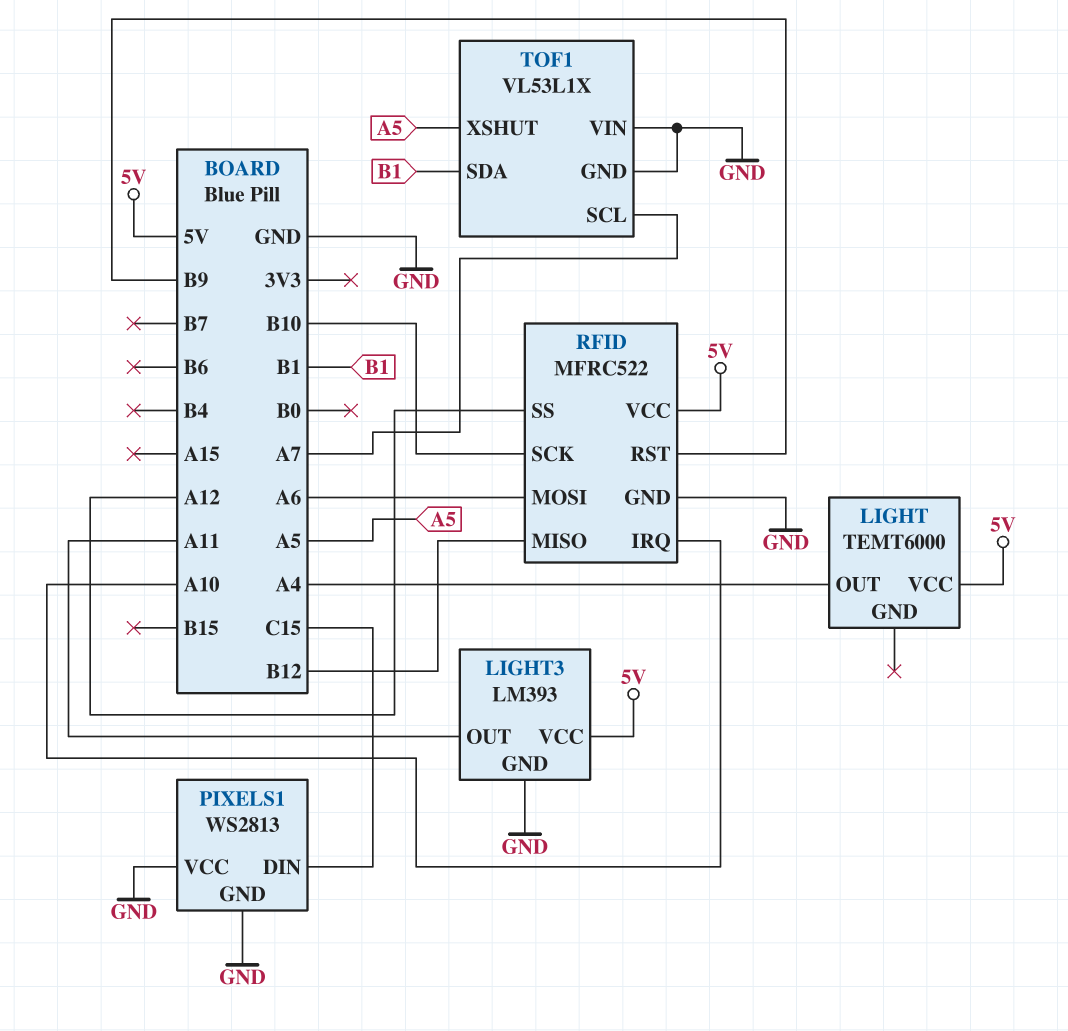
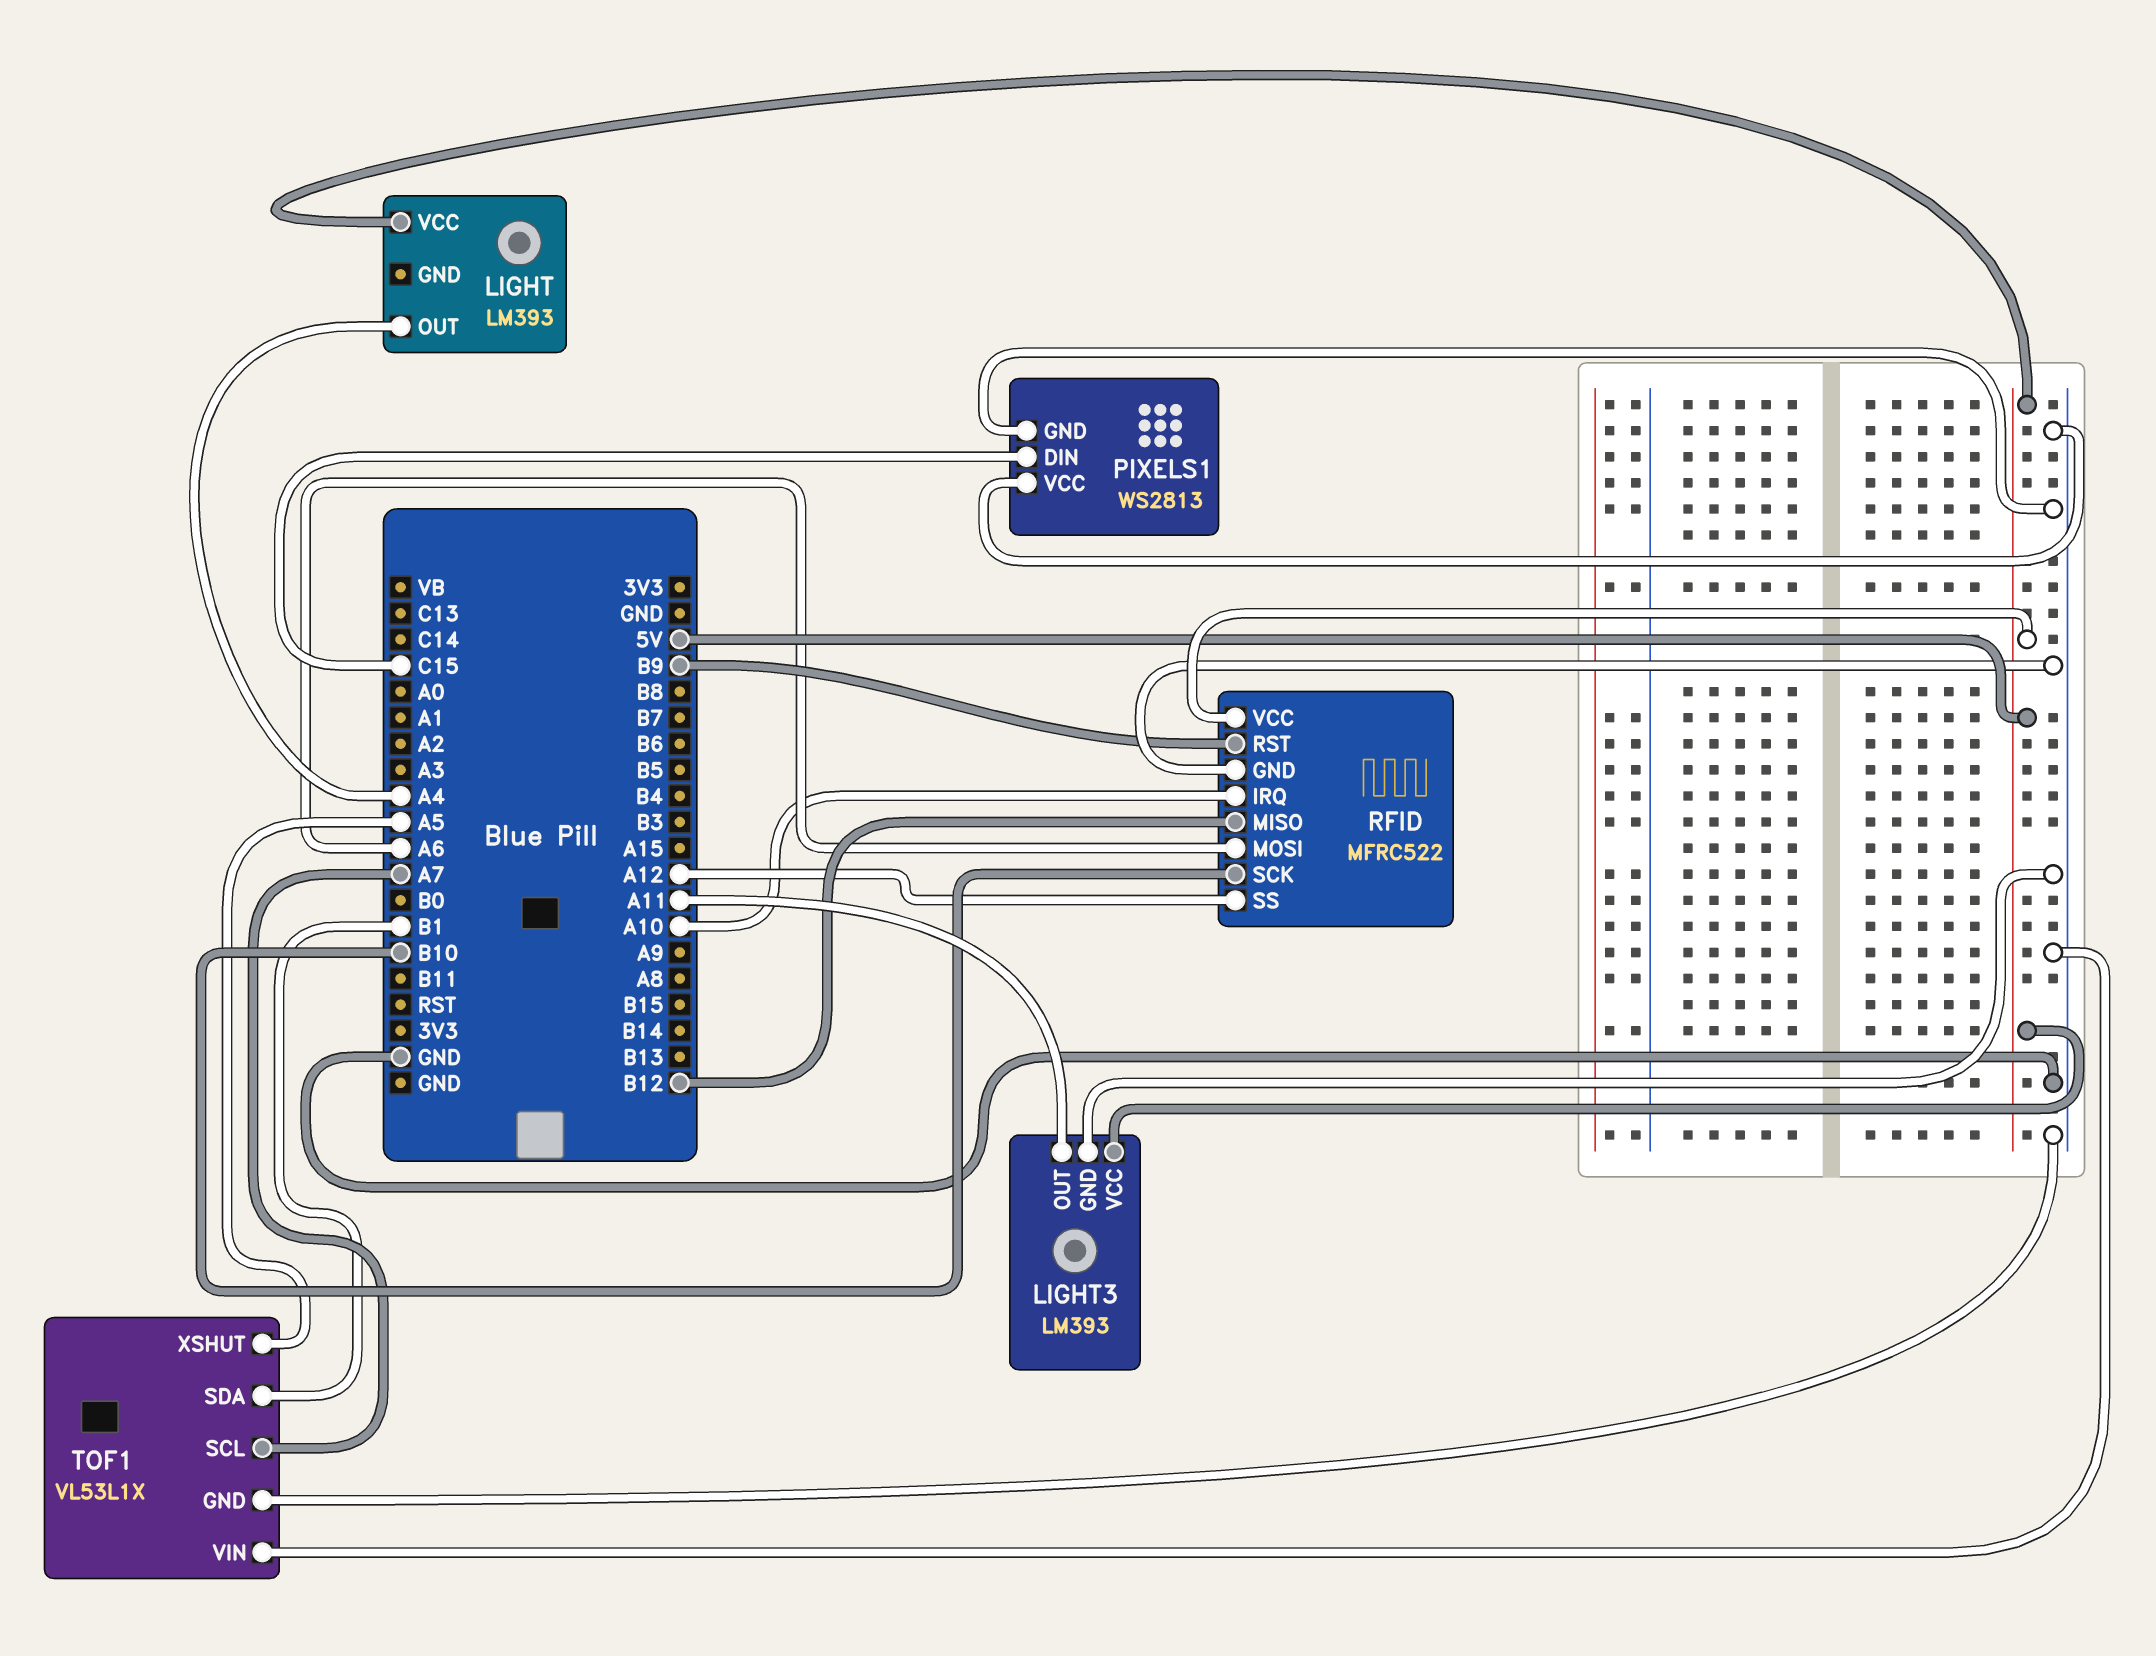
LIGHT: TEMT6000 -> LM393

